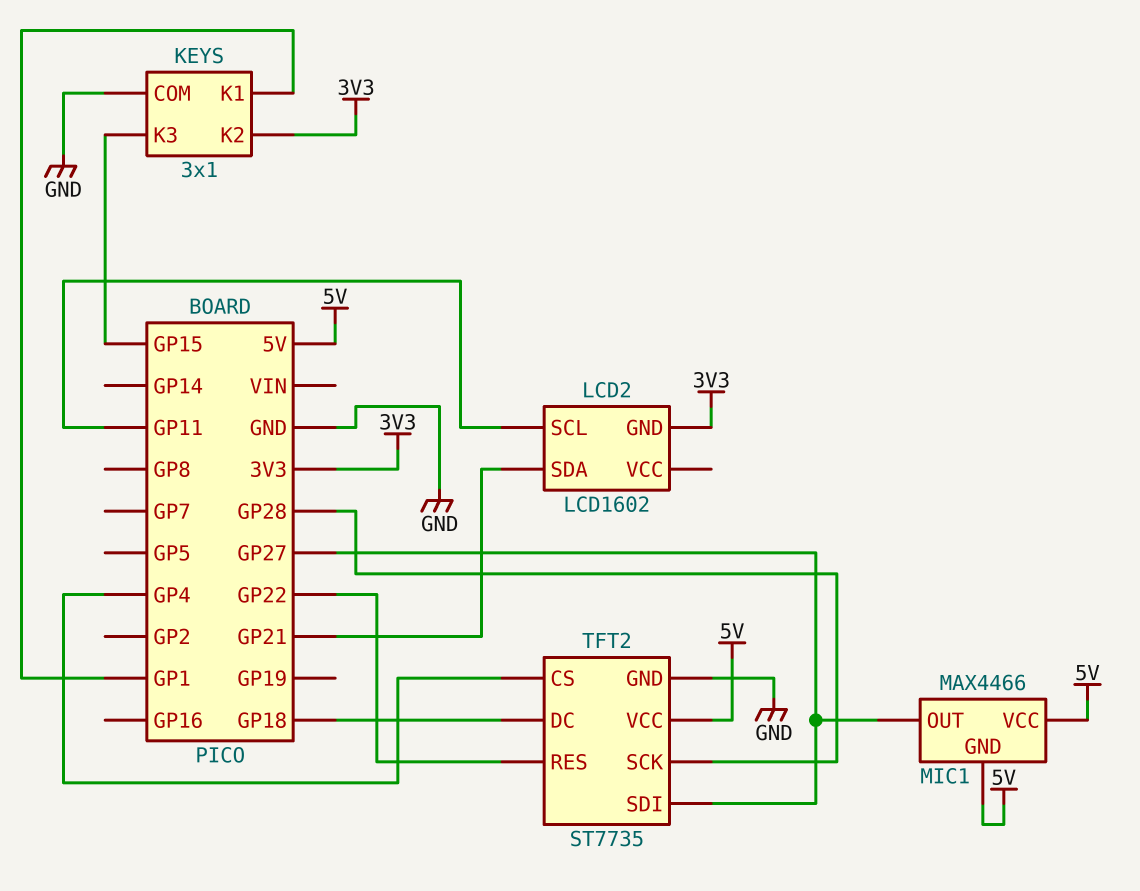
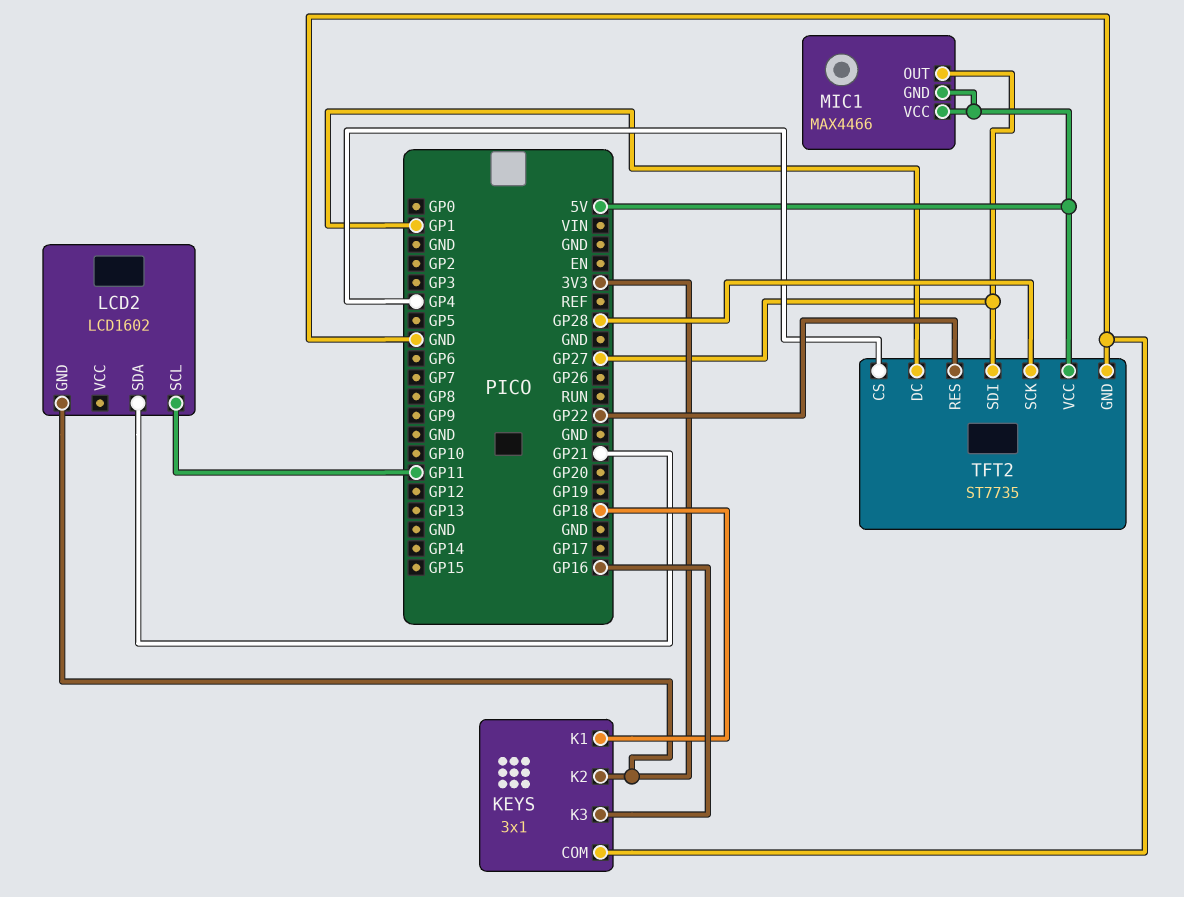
KEYS pin K1: GP1 -> GP18
KEYS pin K3: GP15 -> GP16
TFT2 pin DC: GP18 -> GP1

